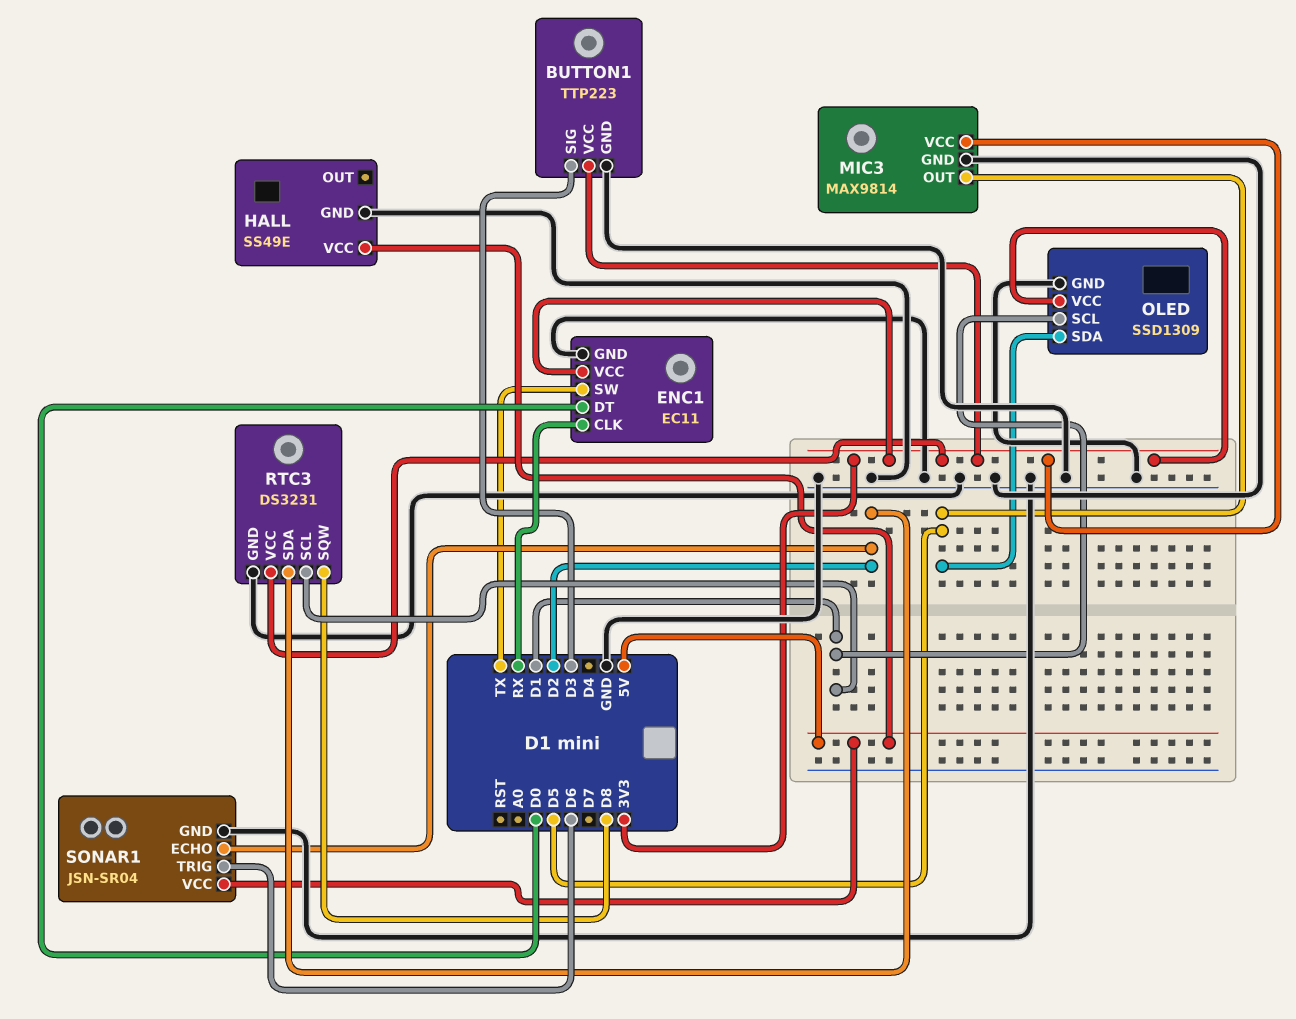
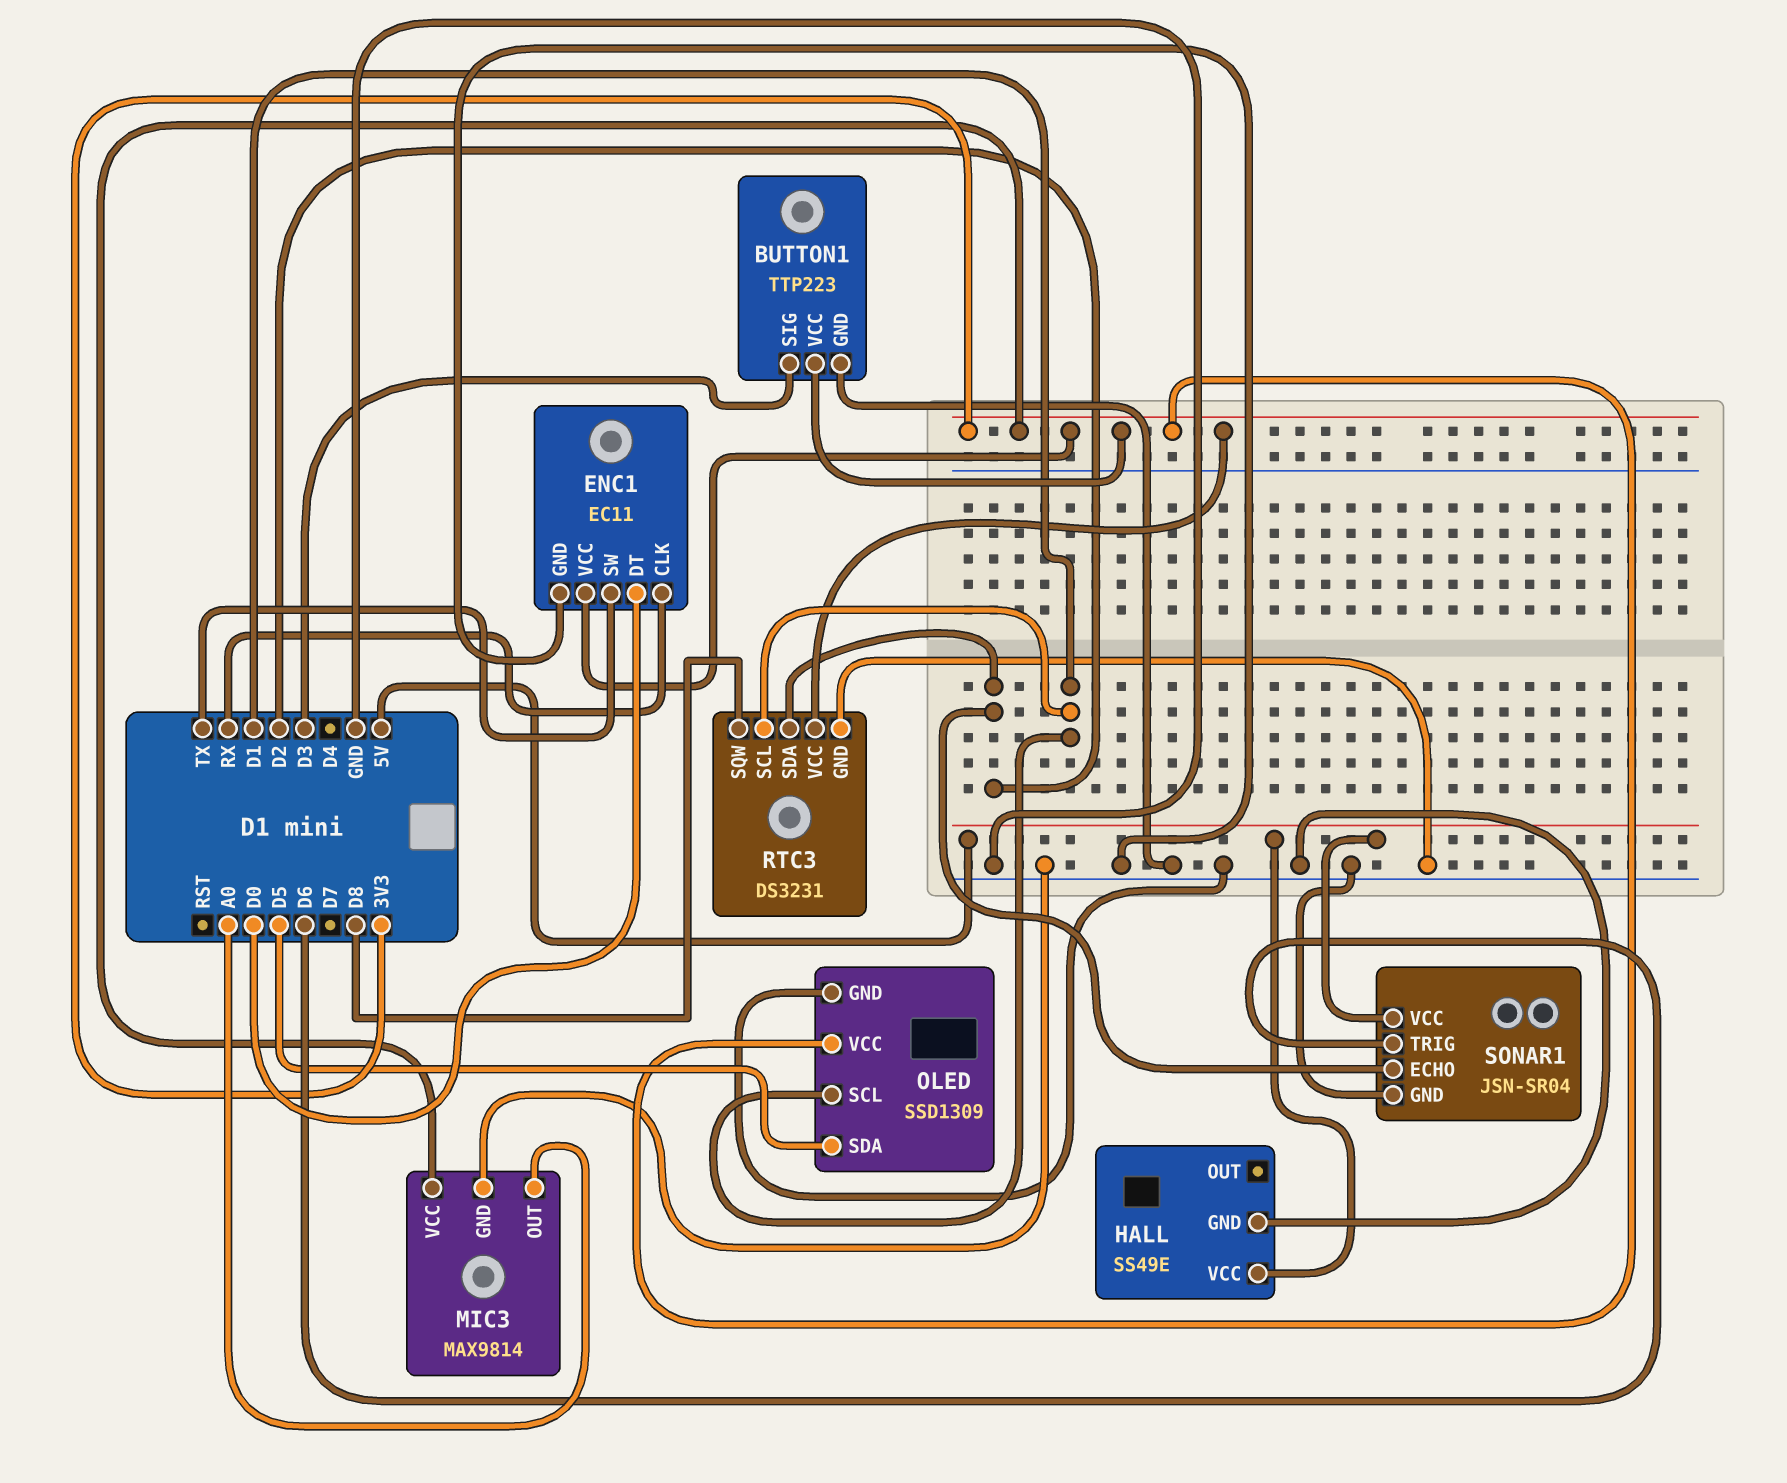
MIC3 pin OUT: D5 -> A0

